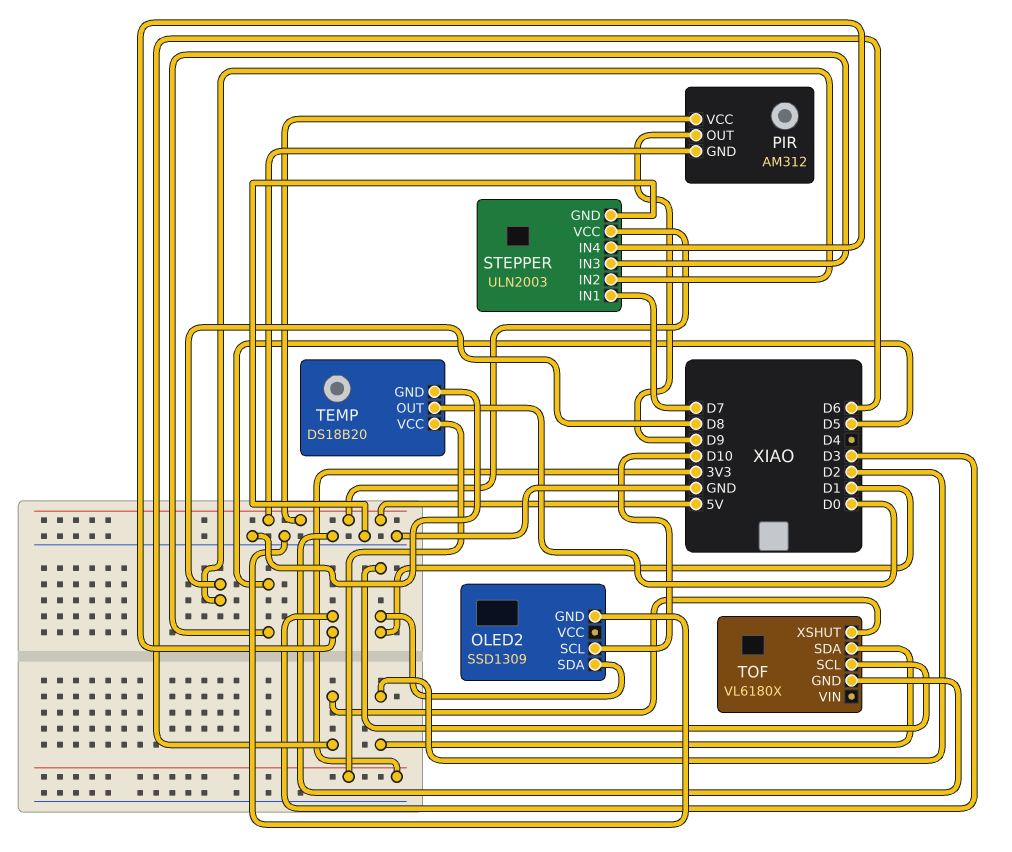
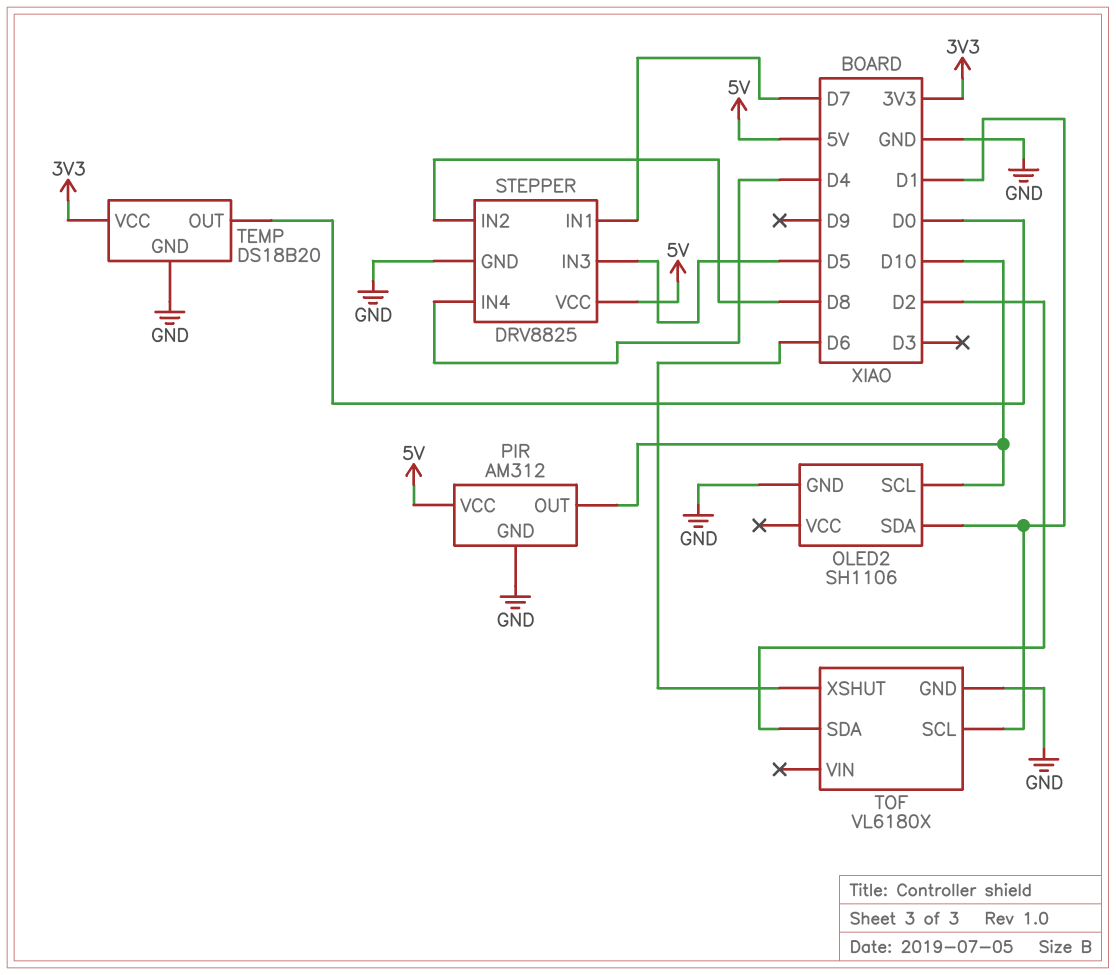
OLED2: SSD1309 -> SH1106
PIR pin GND: 5V -> GND
PIR pin OUT: D9 -> D10
STEPPER: ULN2003 -> DRV8825
STEPPER pin IN4: D3 -> D4

